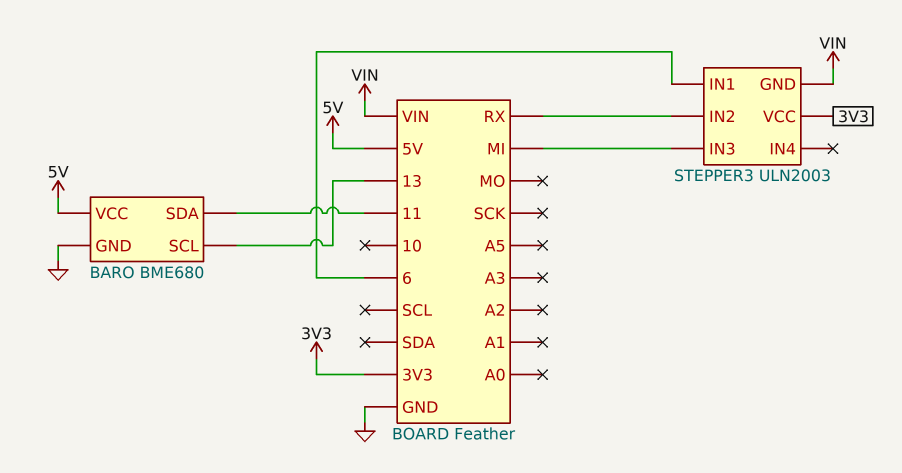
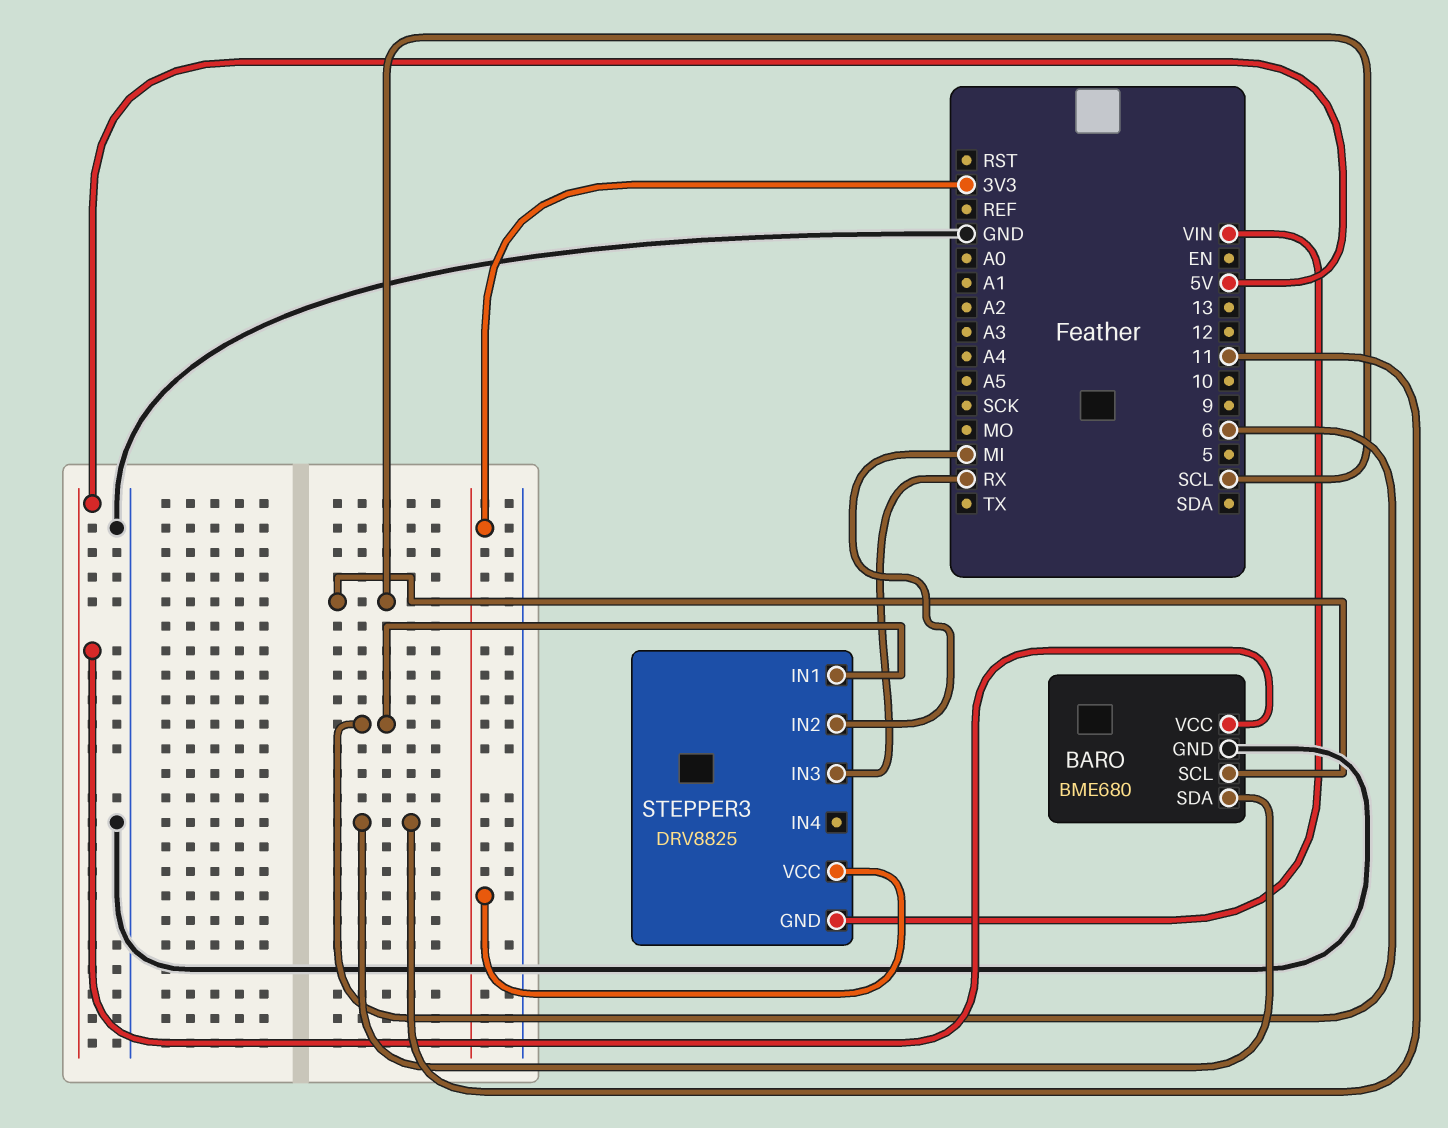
BARO pin SCL: 13 -> SCL
STEPPER3: ULN2003 -> DRV8825
STEPPER3 pin IN2: RX -> MI
STEPPER3 pin IN3: MI -> RX

